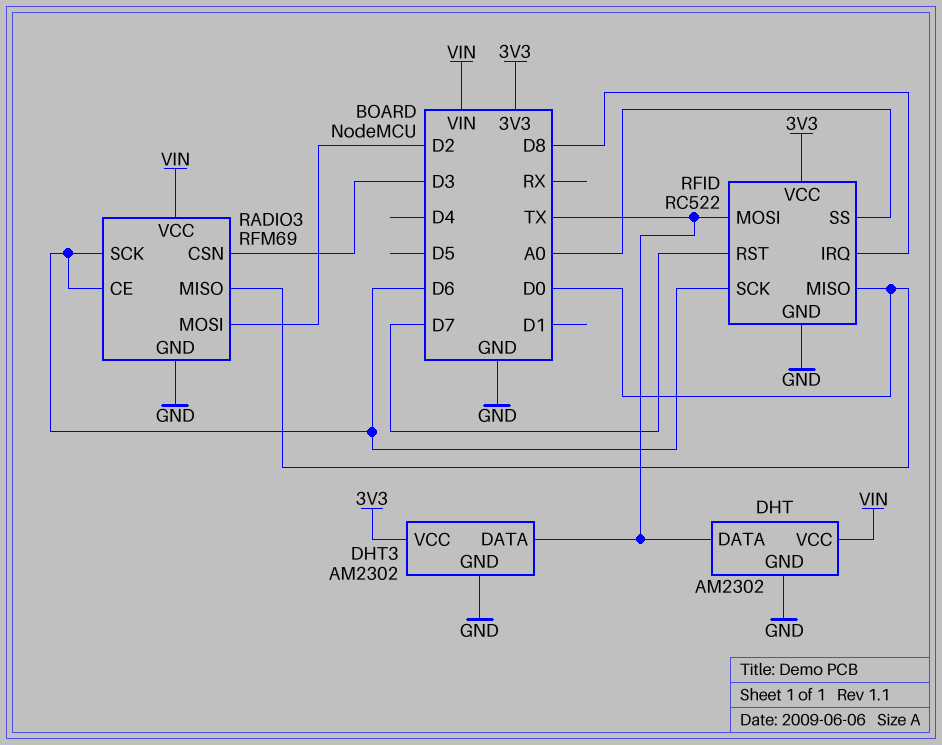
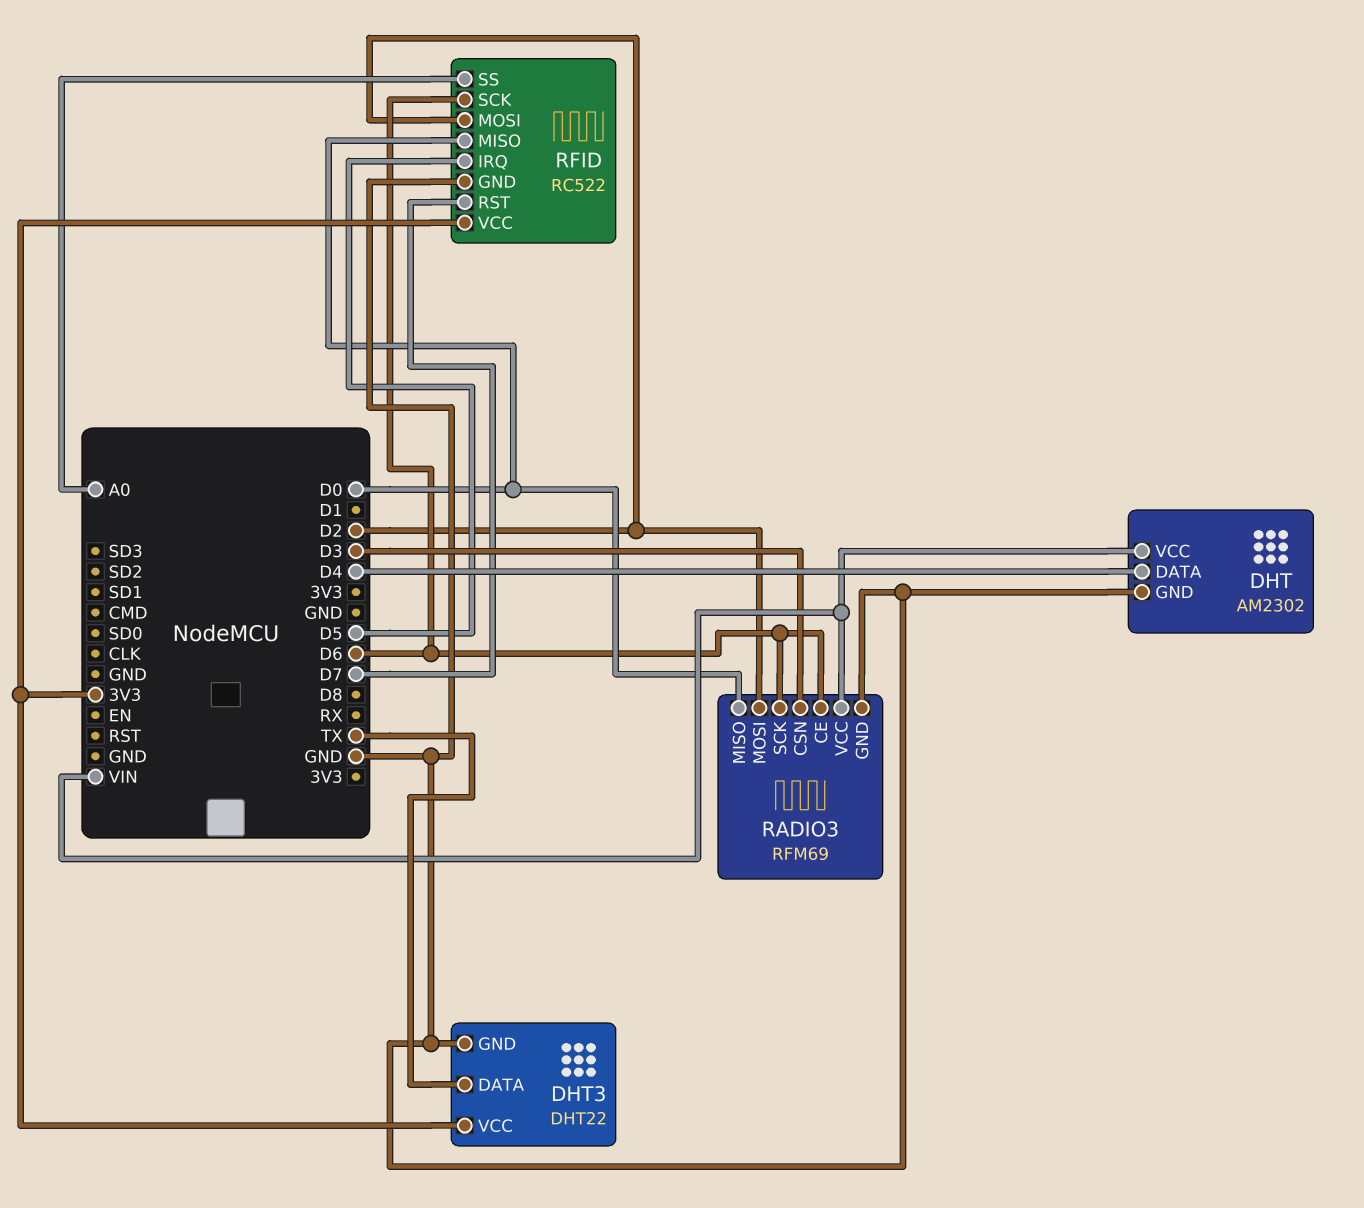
DHT pin DATA: TX -> D4
DHT3: AM2302 -> DHT22
RFID pin IRQ: D8 -> D5
RFID pin MOSI: TX -> D2

